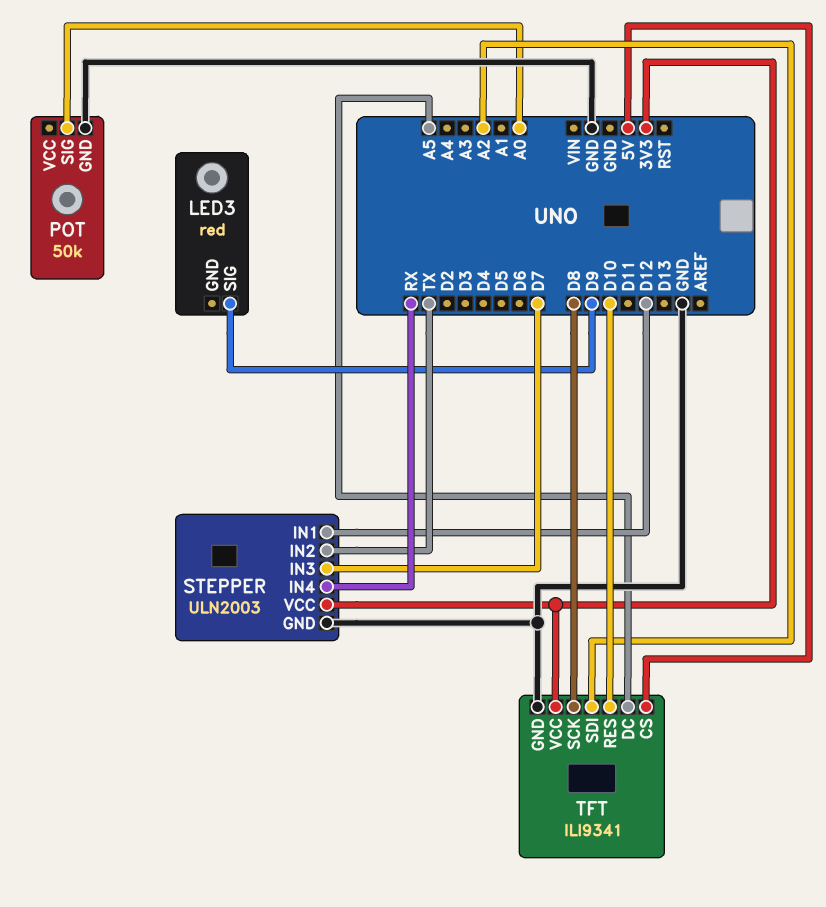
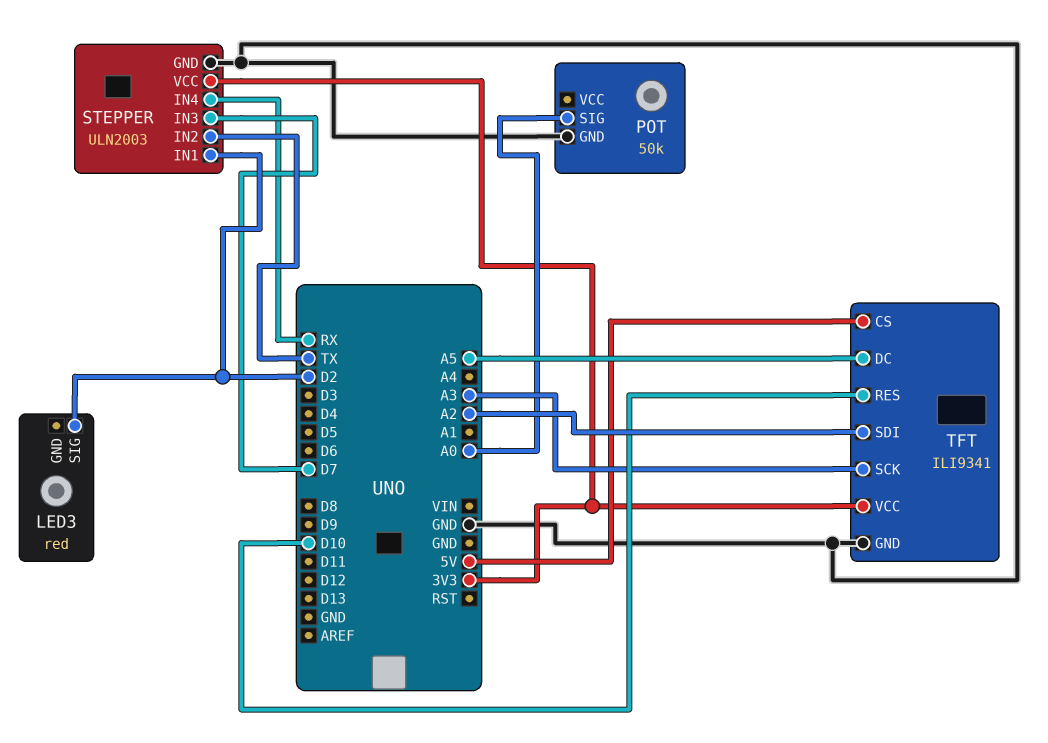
LED3 pin SIG: D9 -> D2
STEPPER pin IN1: D12 -> D2
TFT pin SCK: D8 -> A3

